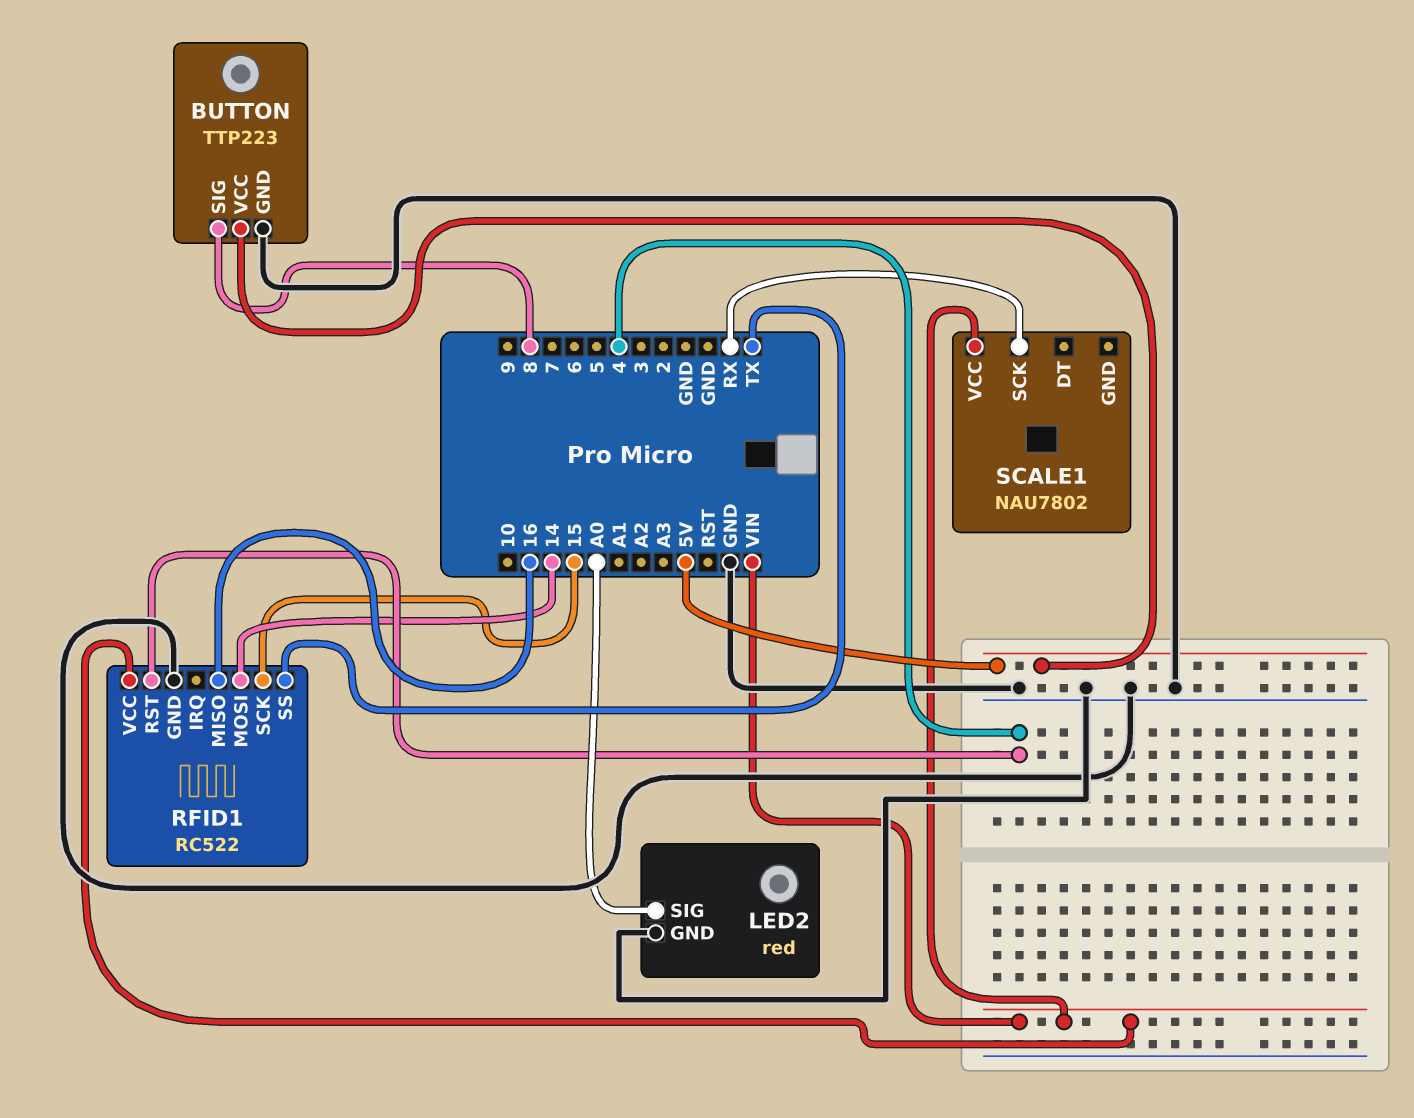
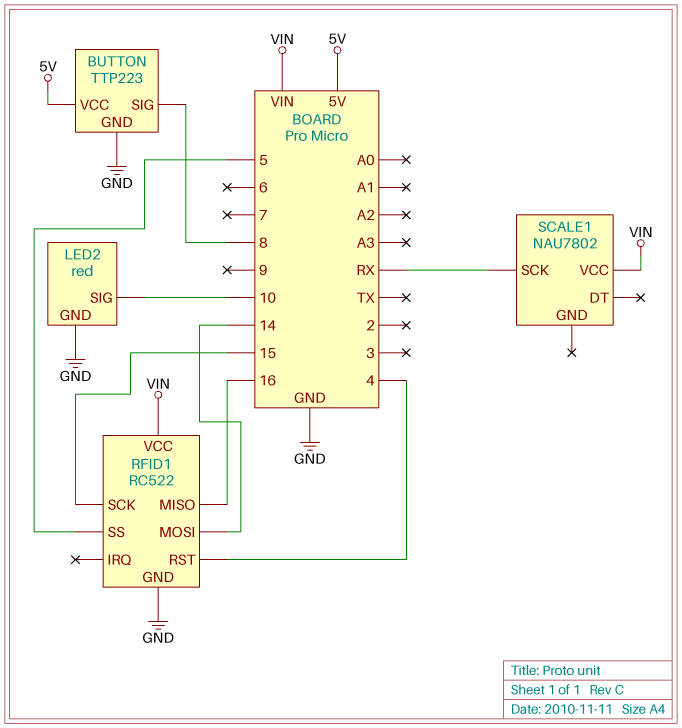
LED2 pin SIG: A0 -> 10
RFID1 pin SS: TX -> 5

